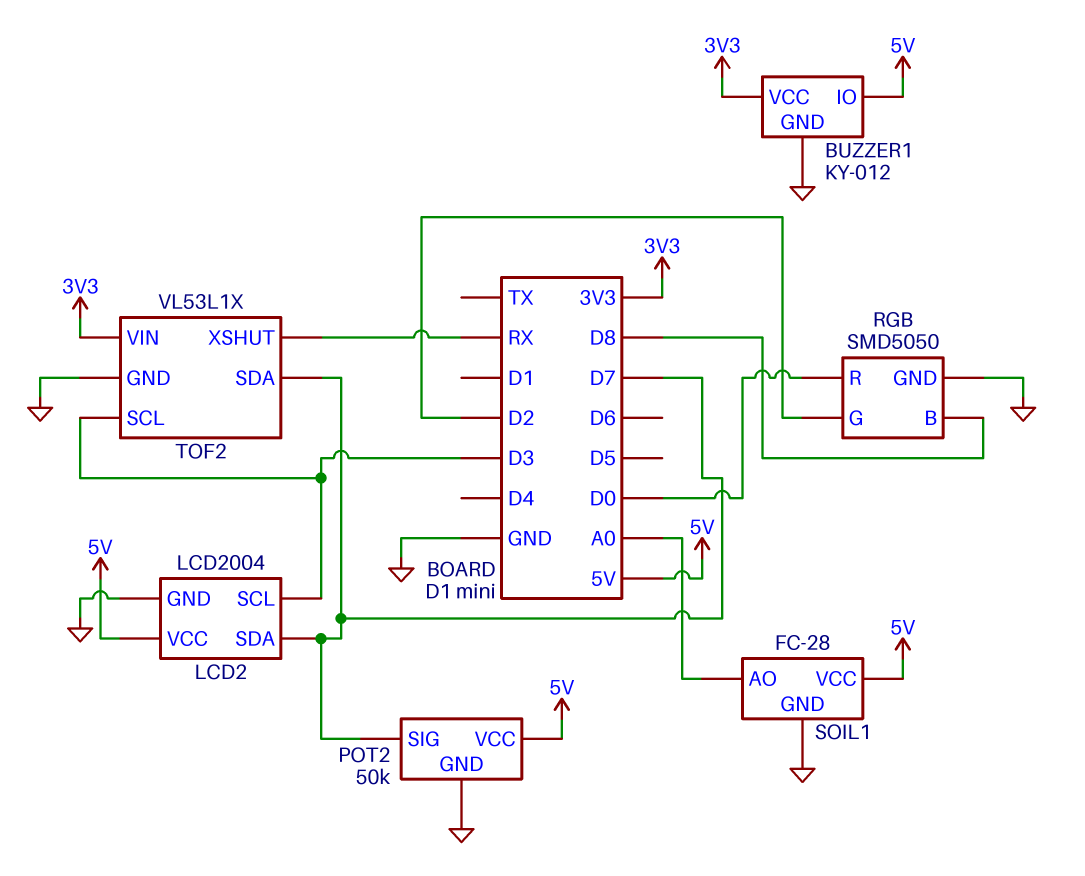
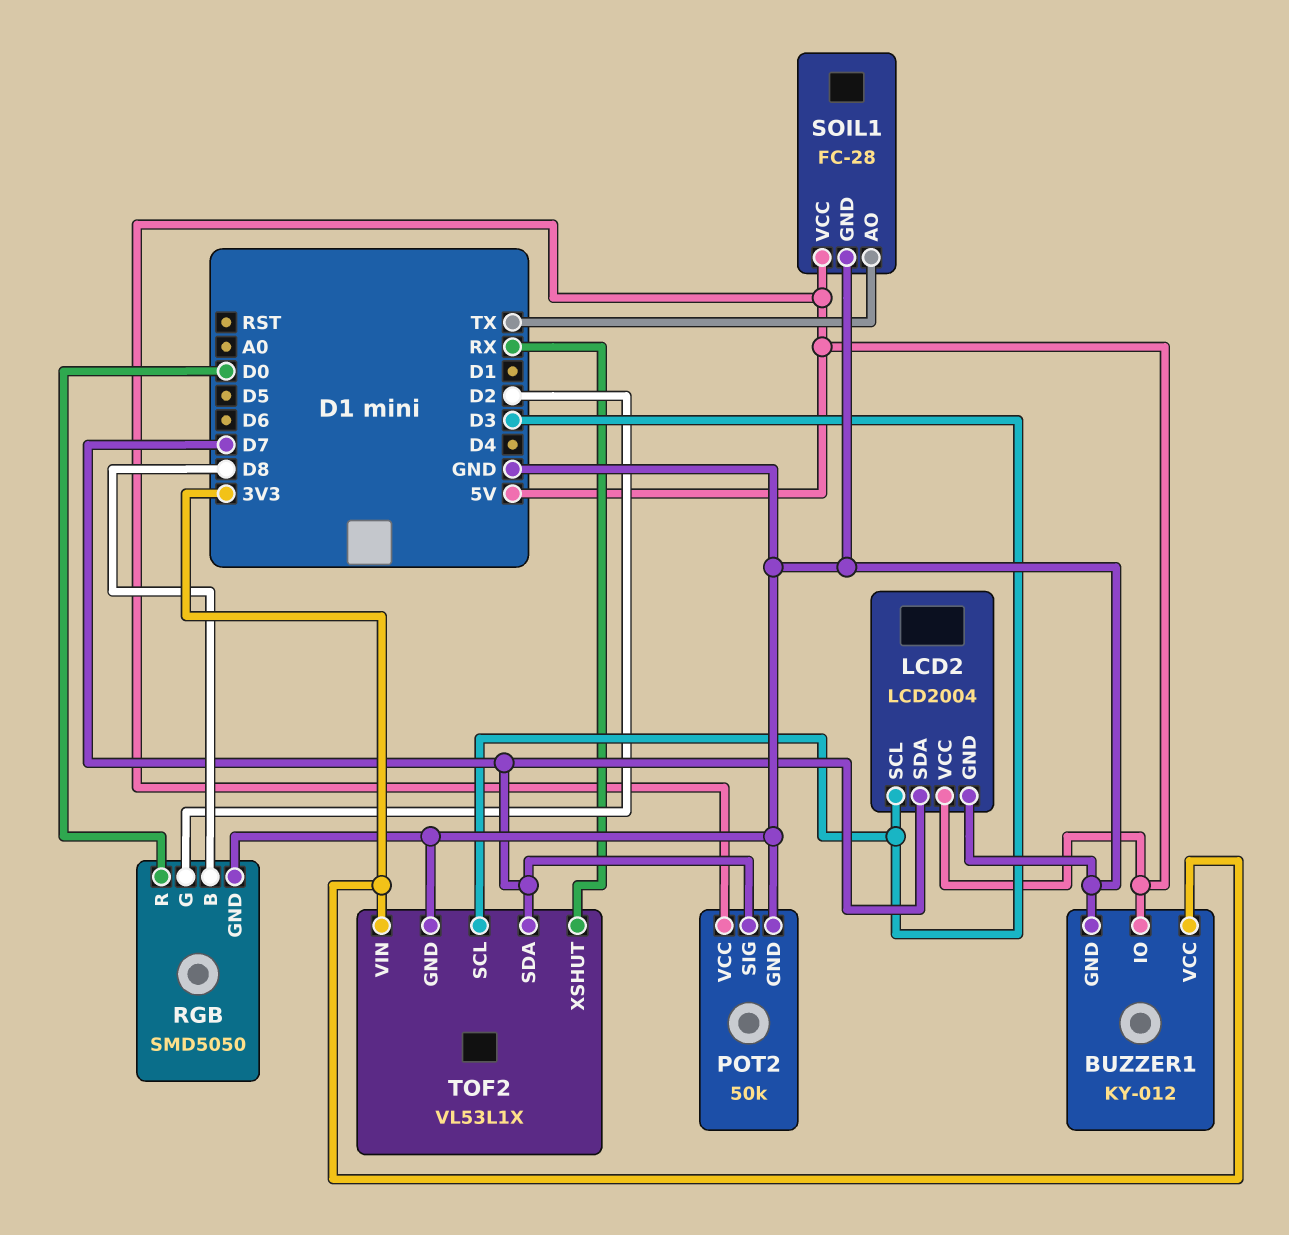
SOIL1 pin AO: A0 -> TX

